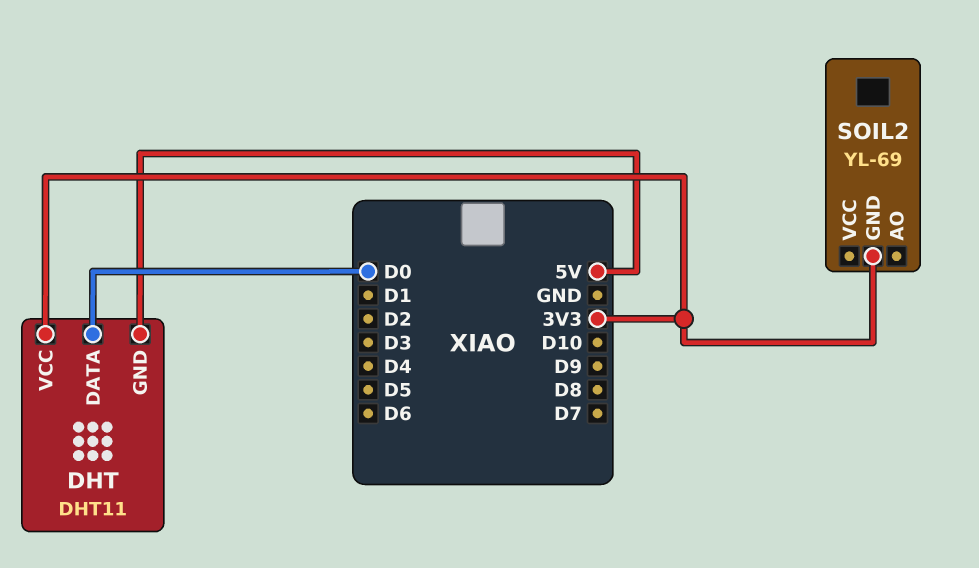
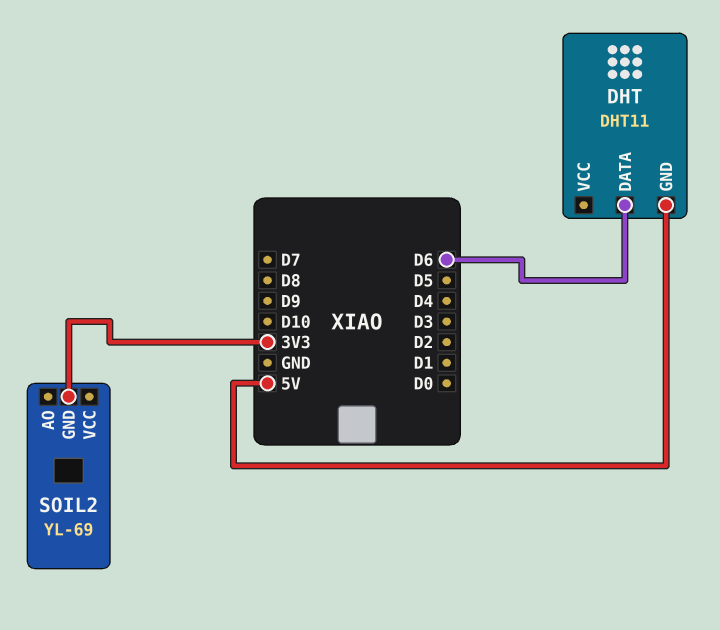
DHT pin DATA: D0 -> D6
DHT pin VCC: 3V3 -> none

